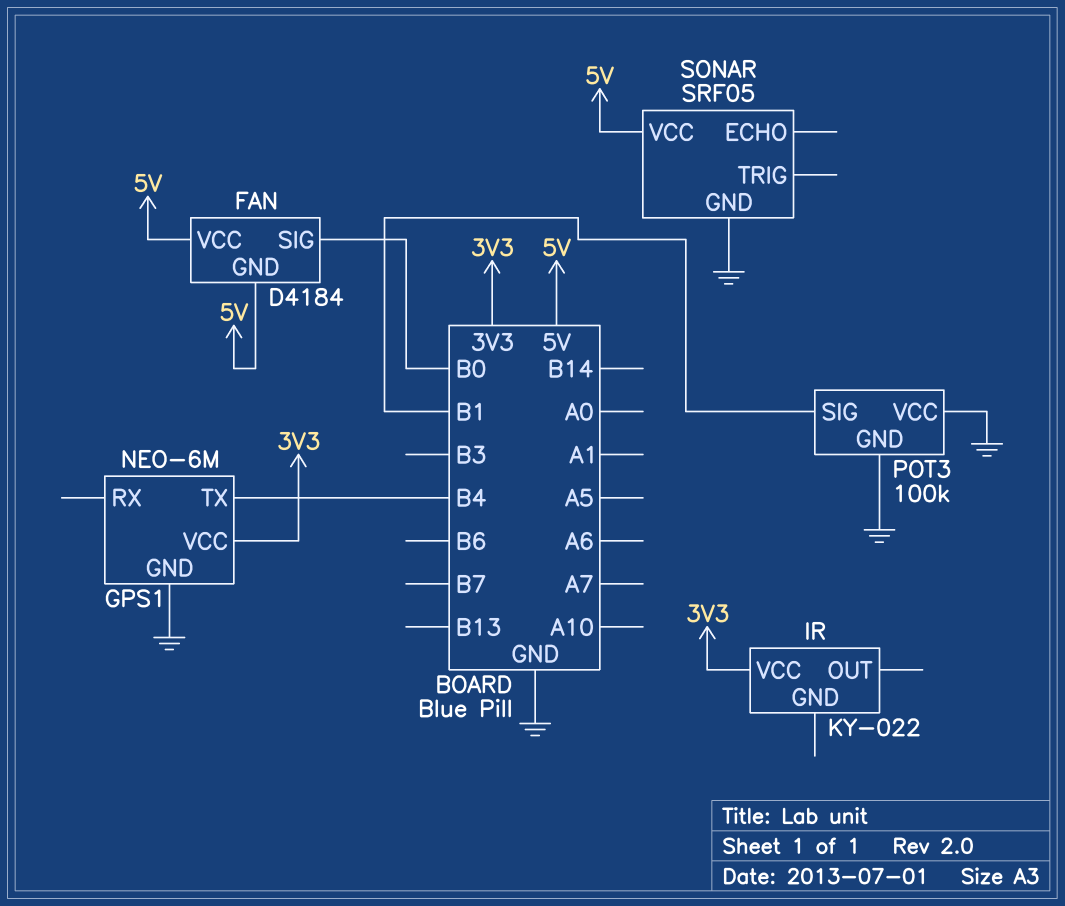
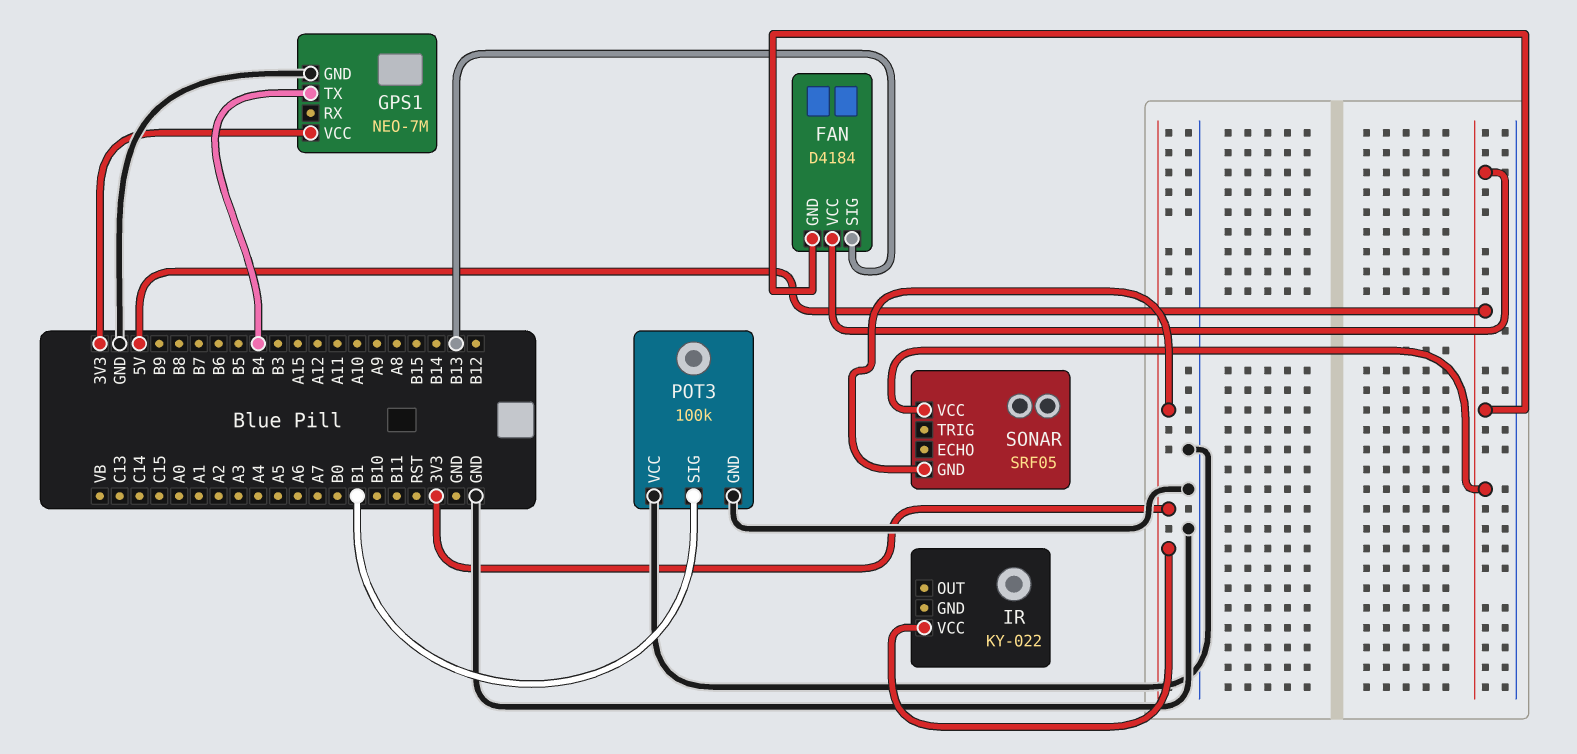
FAN pin SIG: B0 -> B13
GPS1: NEO-6M -> NEO-7M
SONAR pin GND: GND -> 3V3

